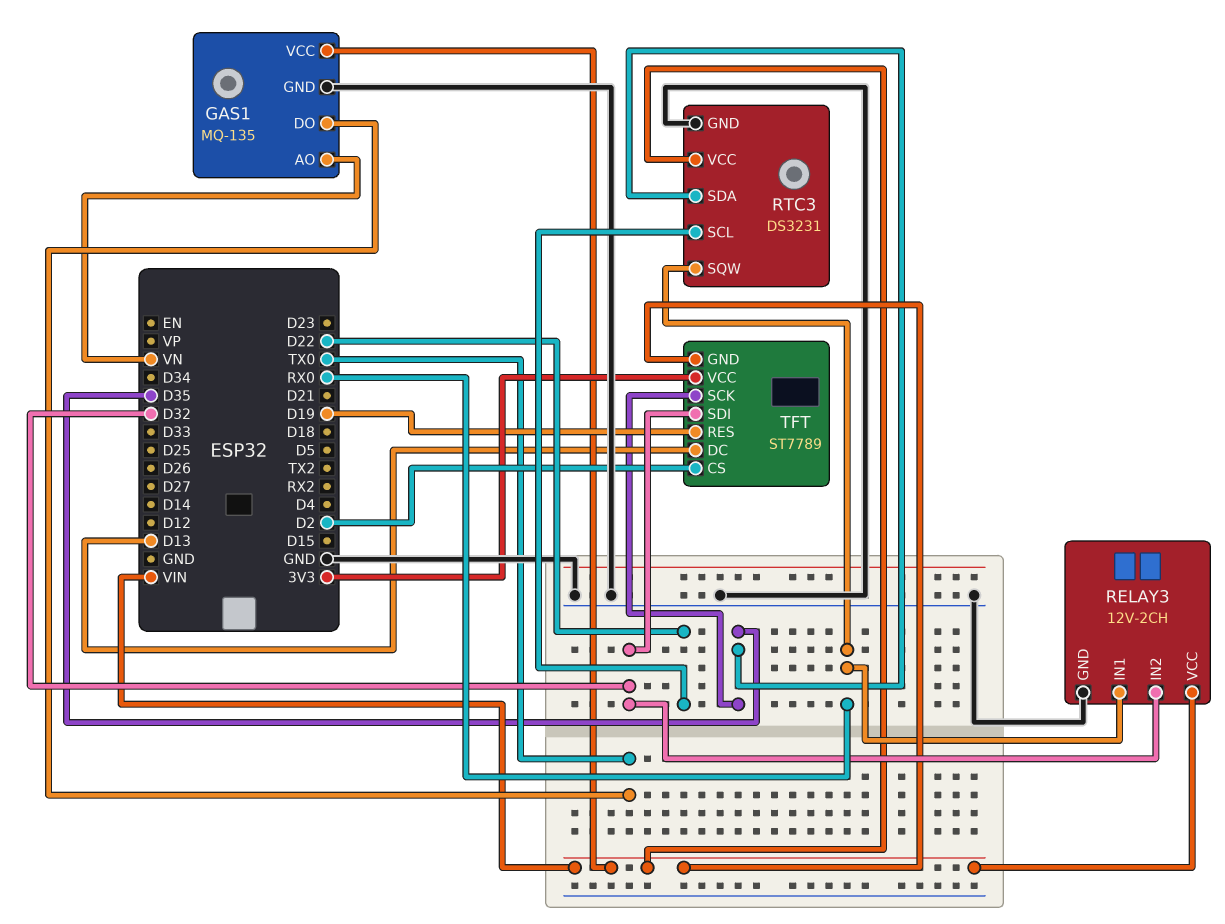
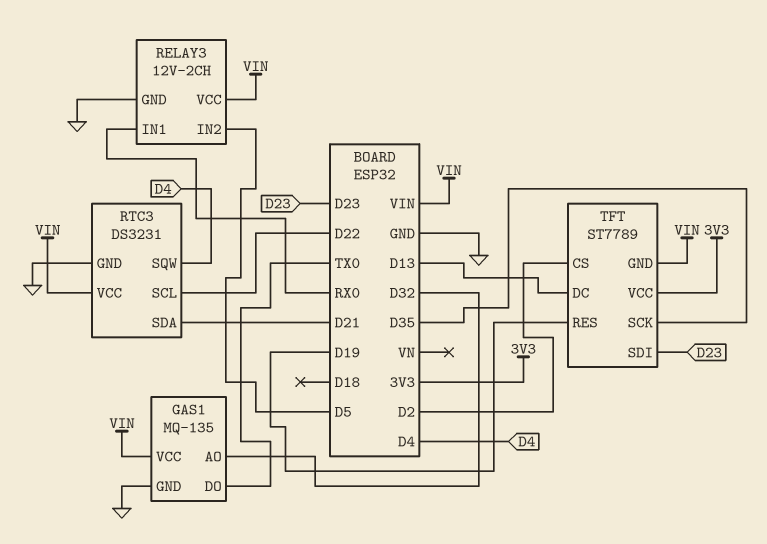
GAS1 pin AO: VN -> D32
RELAY3 pin IN2: D32 -> D5
RTC3 pin SDA: D35 -> D21
RTC3 pin SQW: RX0 -> D4
TFT pin SDI: D32 -> D23

